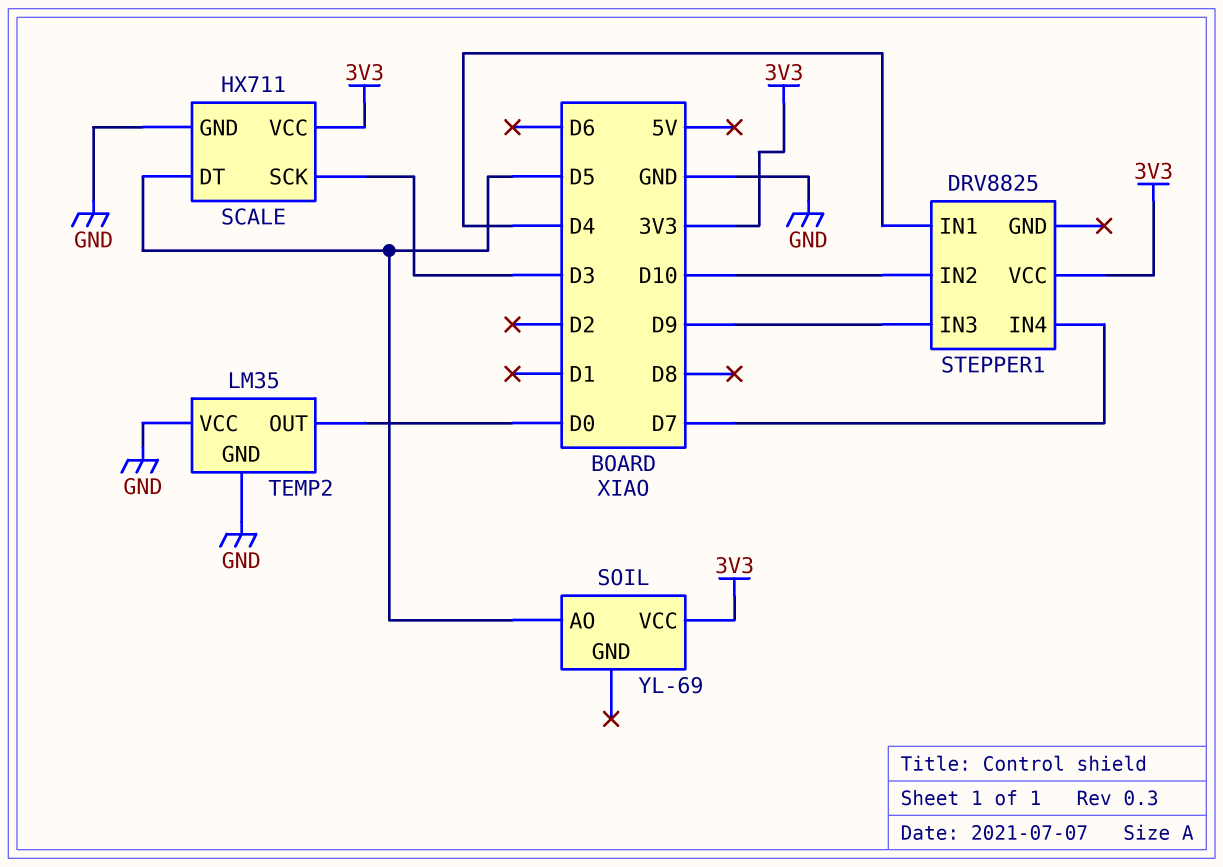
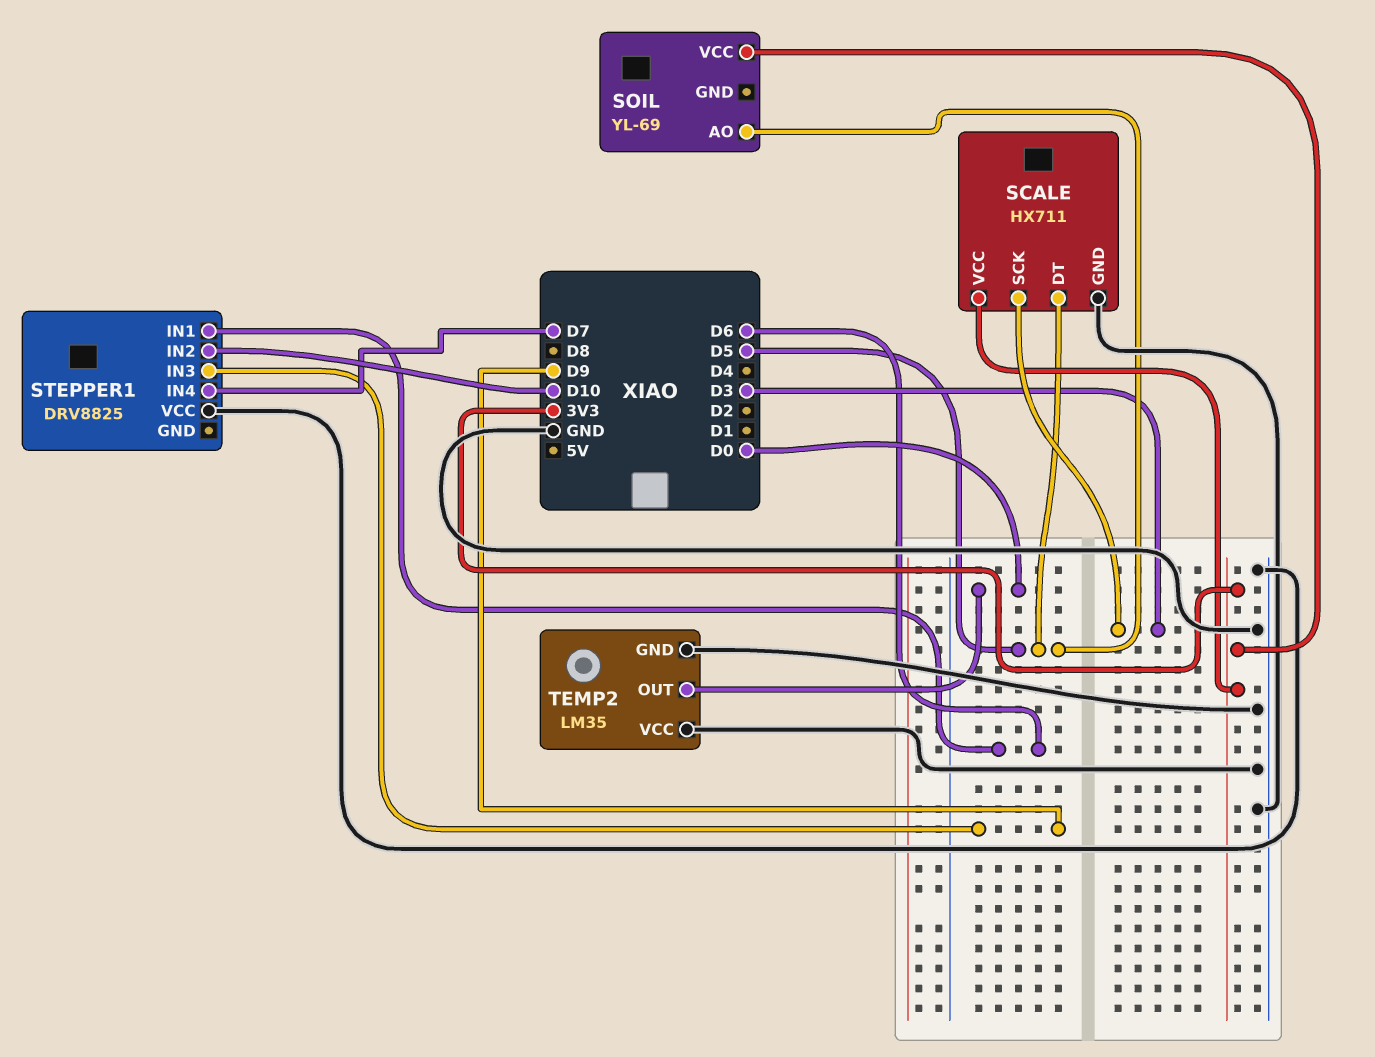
STEPPER1 pin IN1: D4 -> D6
STEPPER1 pin VCC: 3V3 -> GND

